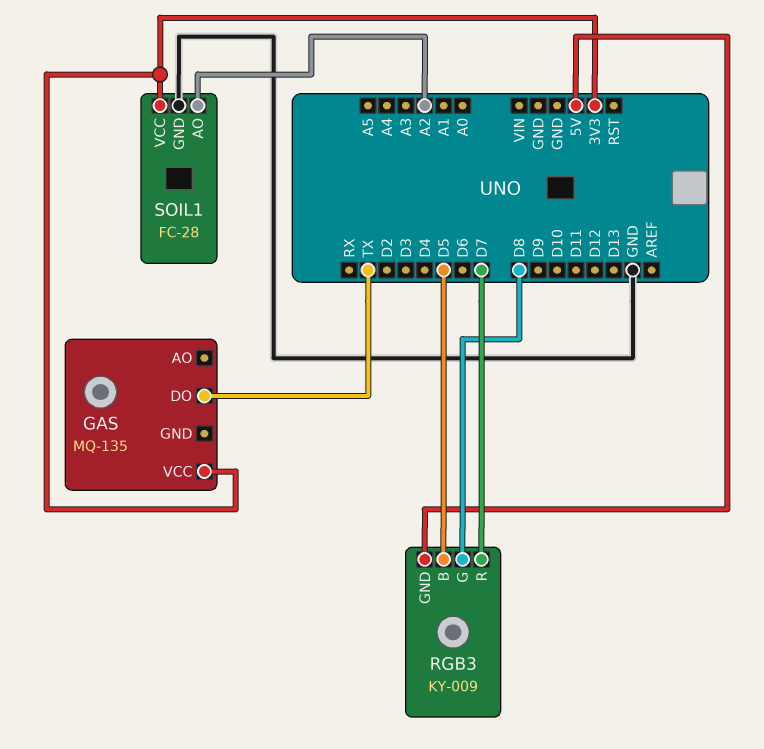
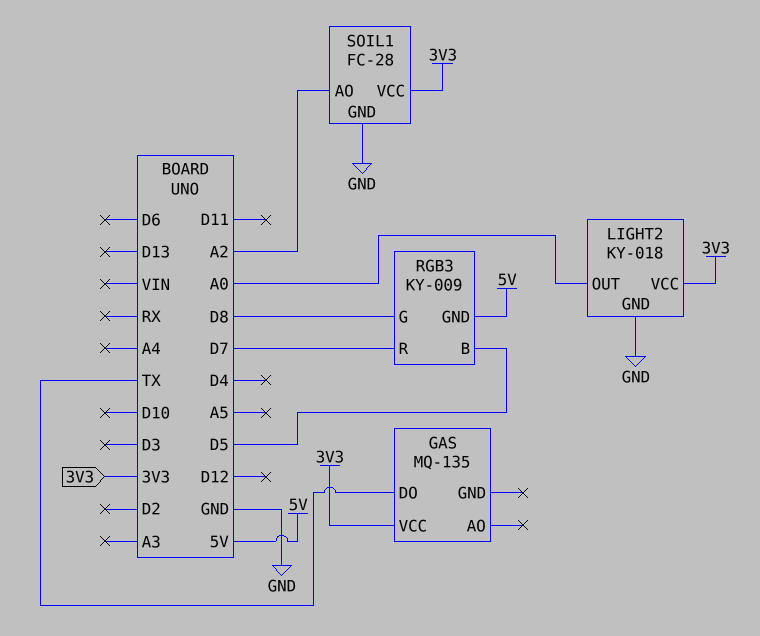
LIGHT2: none -> KY-018
LIGHT2 pin GND: none -> GND
LIGHT2 pin OUT: none -> A0
LIGHT2 pin VCC: none -> 3V3

